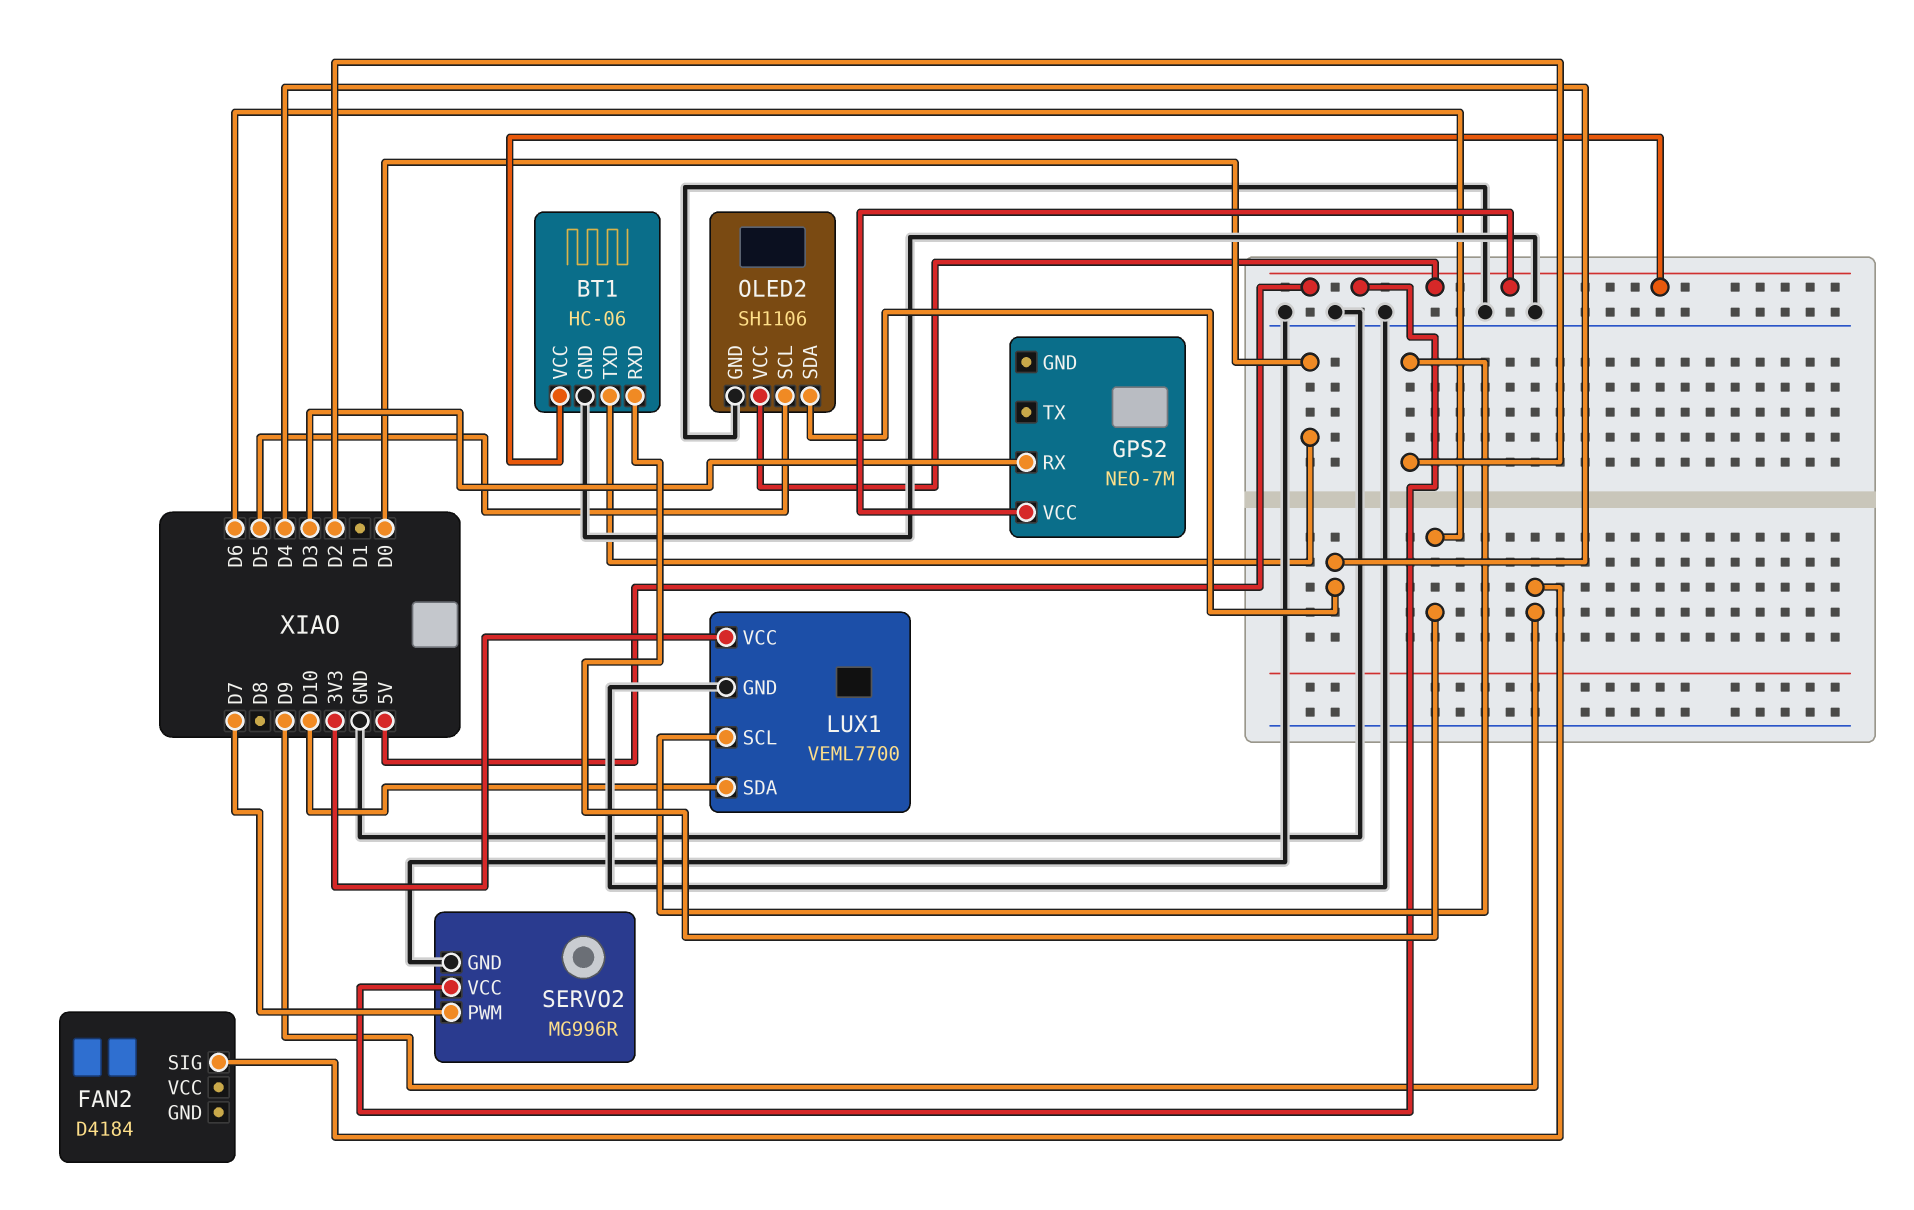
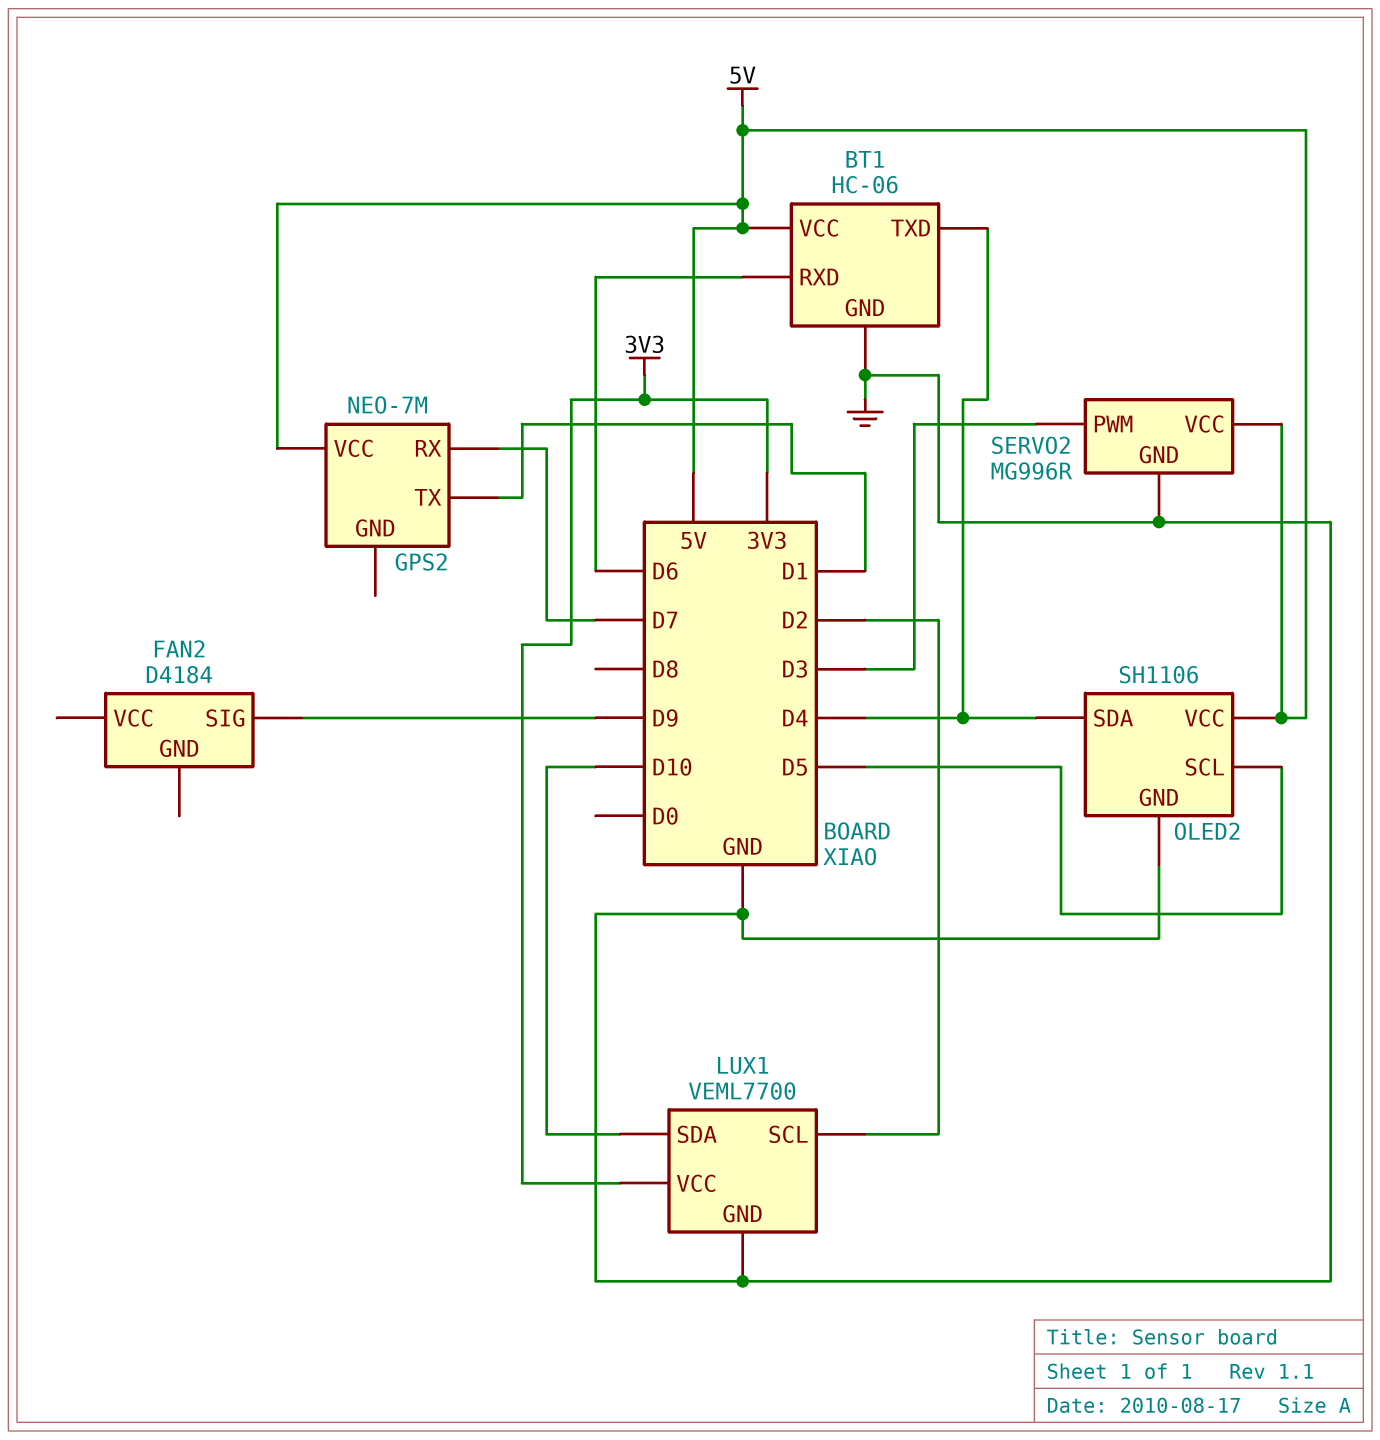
BT1 pin TXD: D0 -> D4
GPS2 pin RX: D3 -> D7
GPS2 pin TX: none -> D1
SERVO2 pin PWM: D7 -> D3

